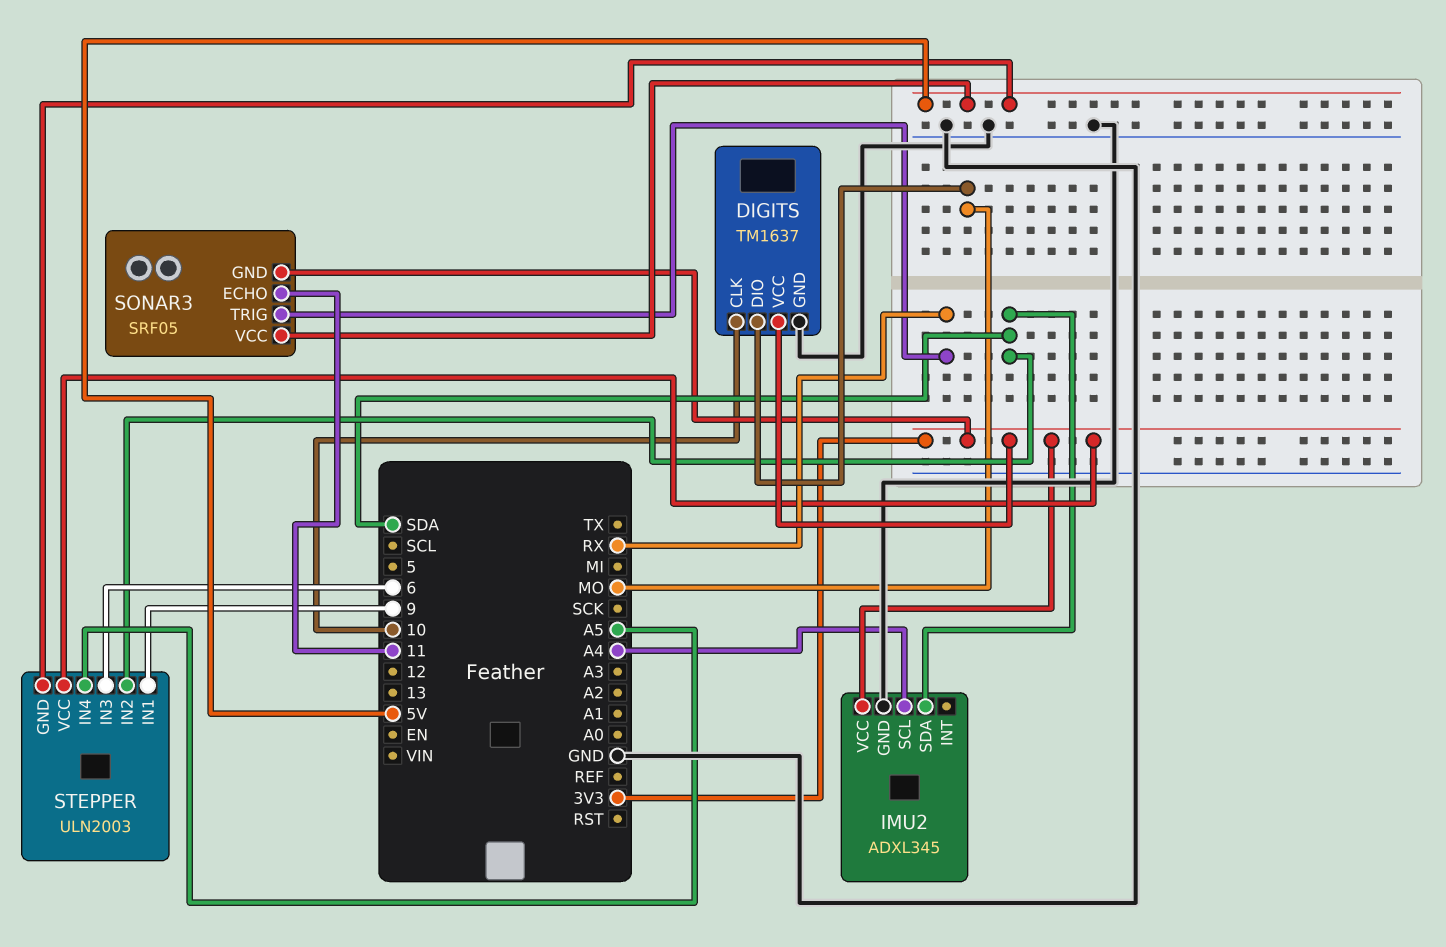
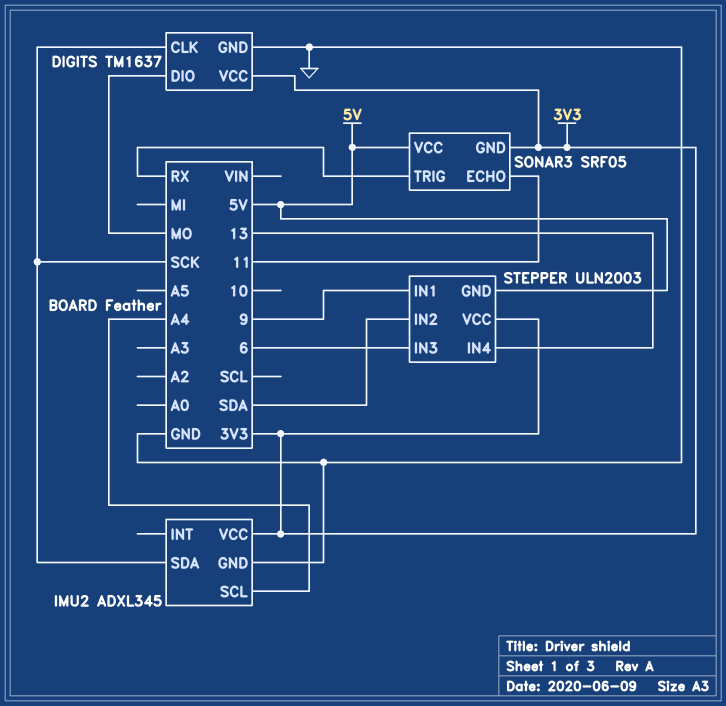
DIGITS pin CLK: 10 -> SCK
IMU2 pin SDA: SDA -> SCK
STEPPER pin IN4: A5 -> 13

